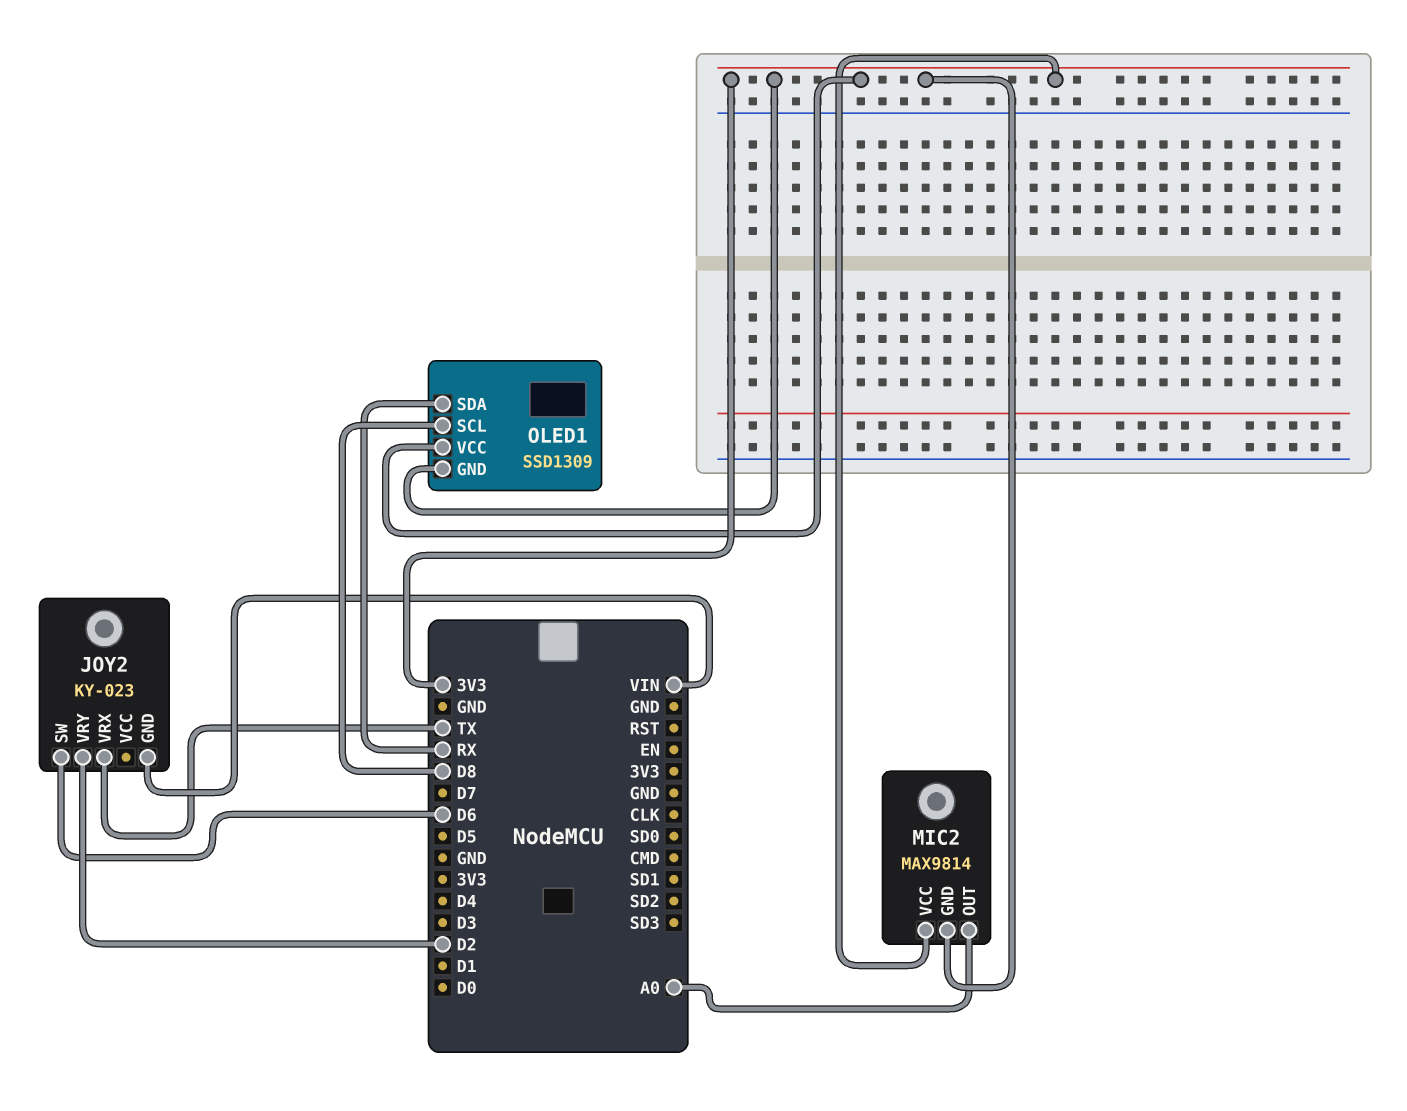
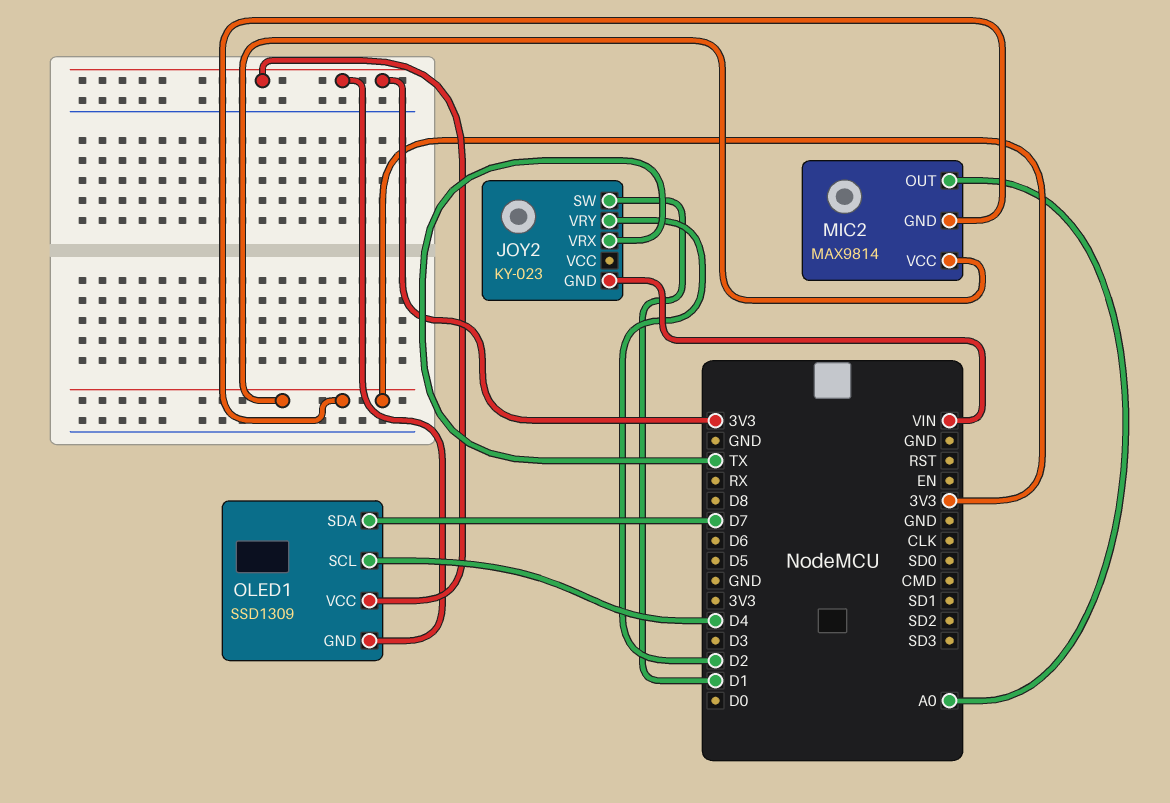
JOY2 pin SW: D6 -> D1
OLED1 pin SCL: D8 -> D4
OLED1 pin SDA: RX -> D7

